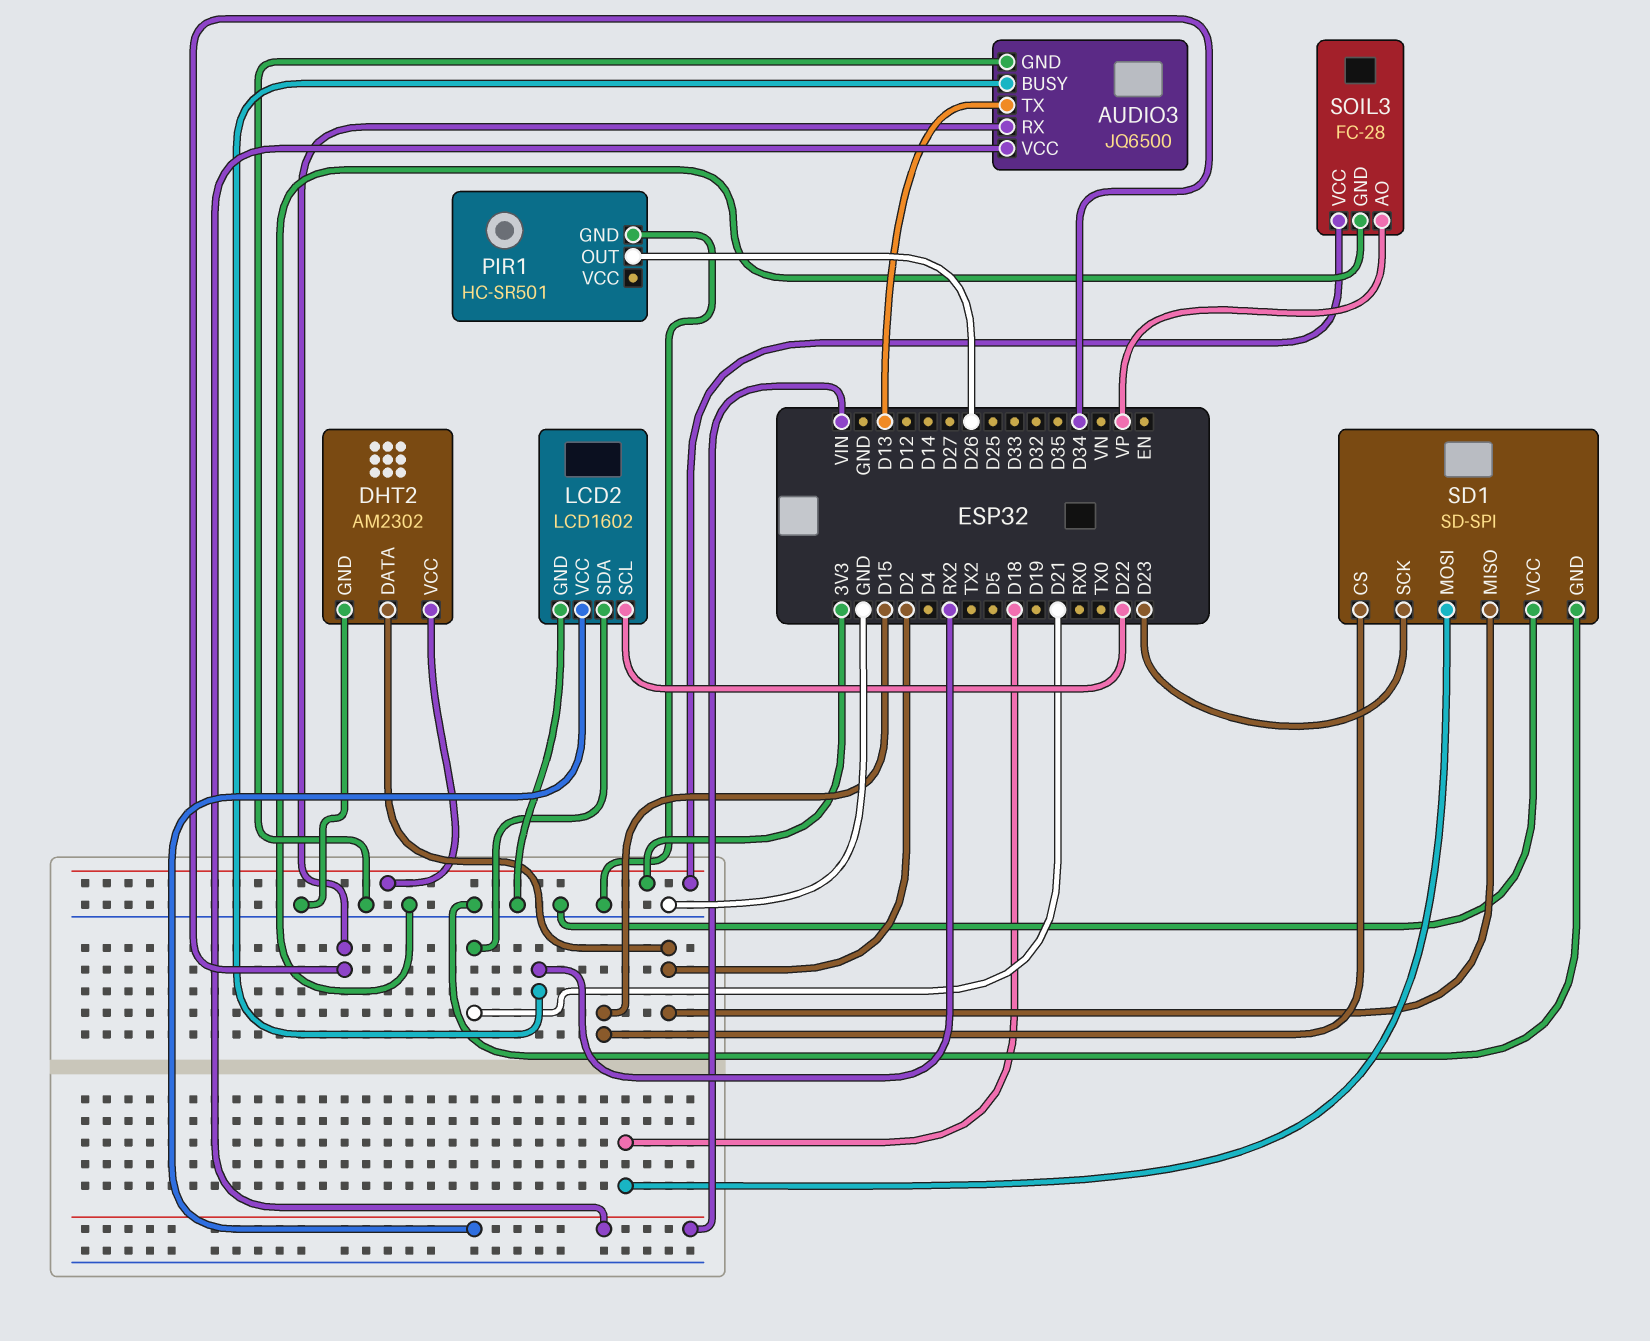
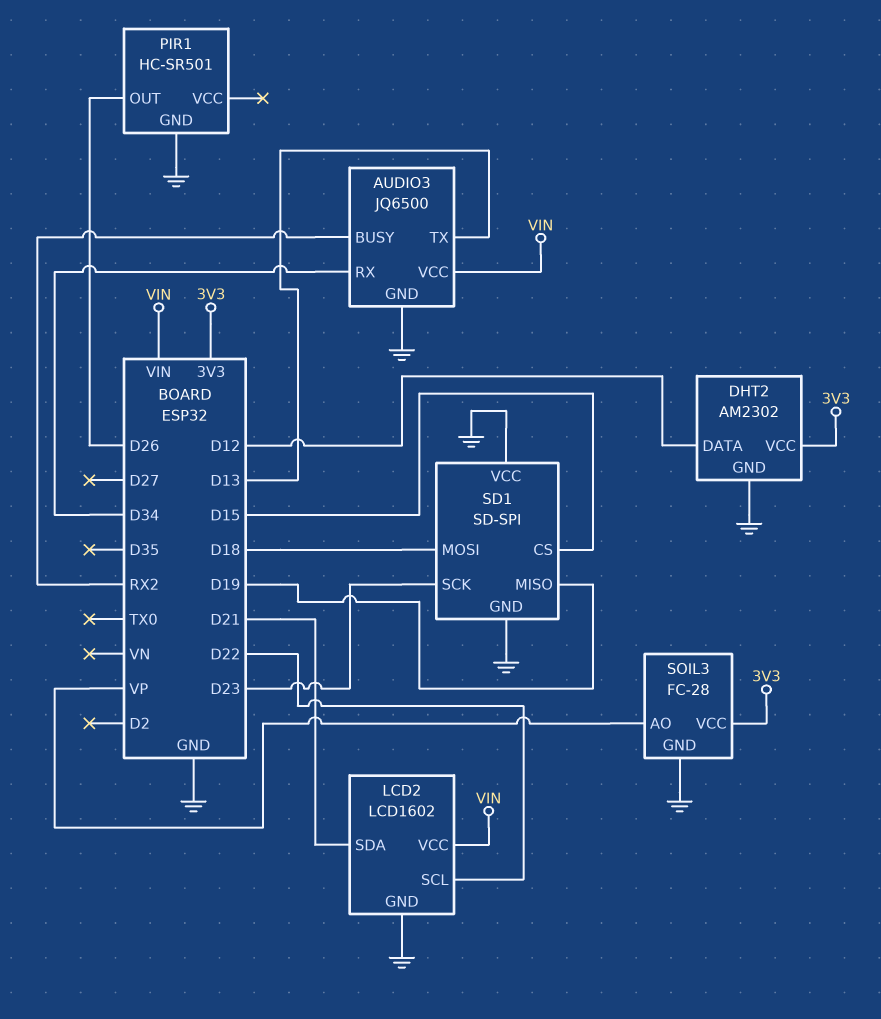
DHT2 pin DATA: D2 -> D12
SD1 pin MISO: D2 -> D19

